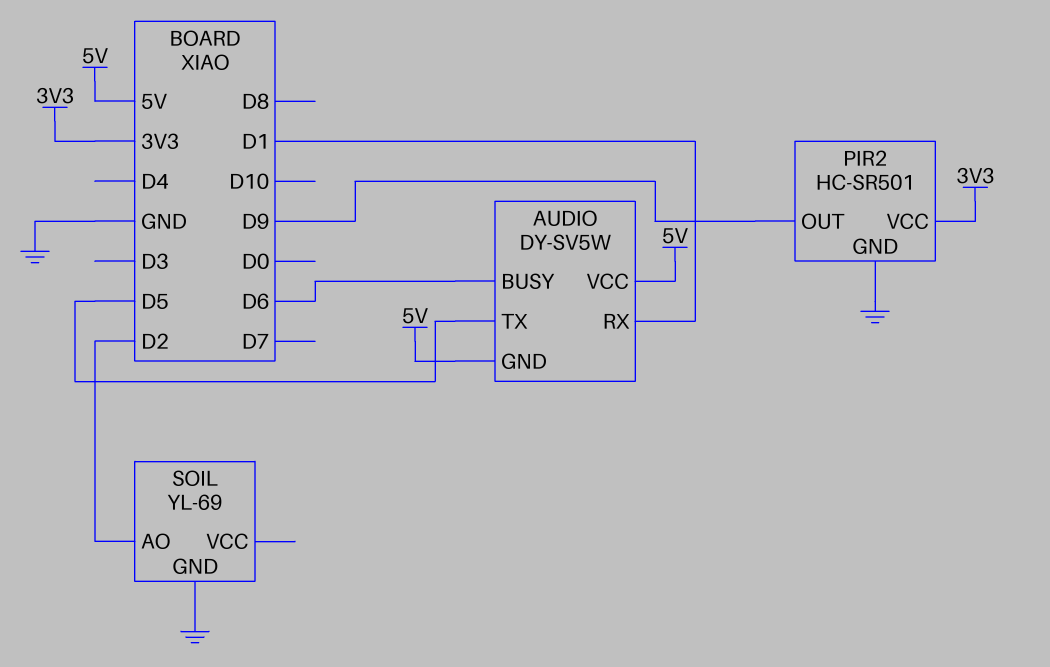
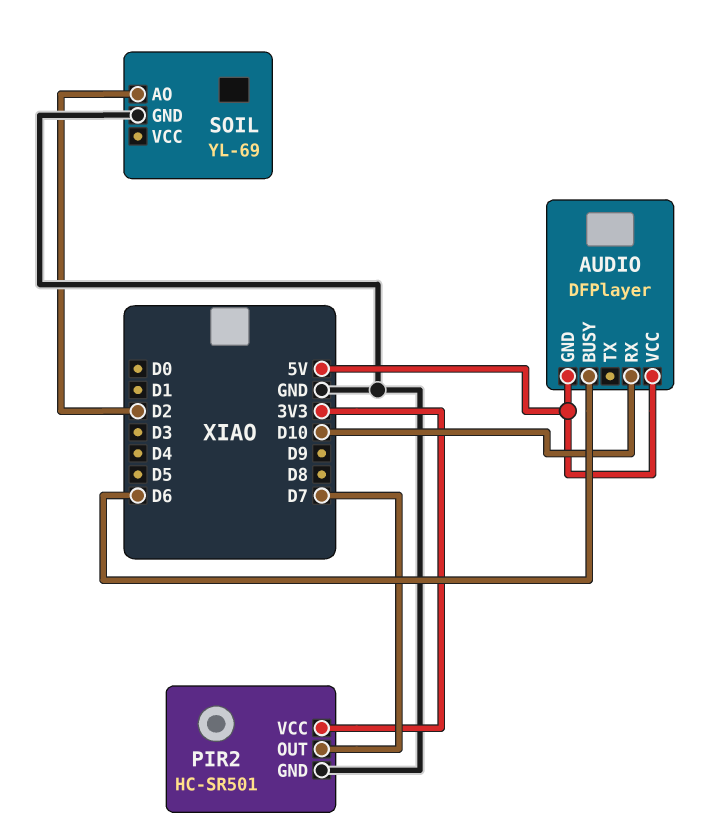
AUDIO: DY-SV5W -> DFPlayer
AUDIO pin RX: D1 -> D10
AUDIO pin TX: D5 -> none
PIR2 pin OUT: D9 -> D7

